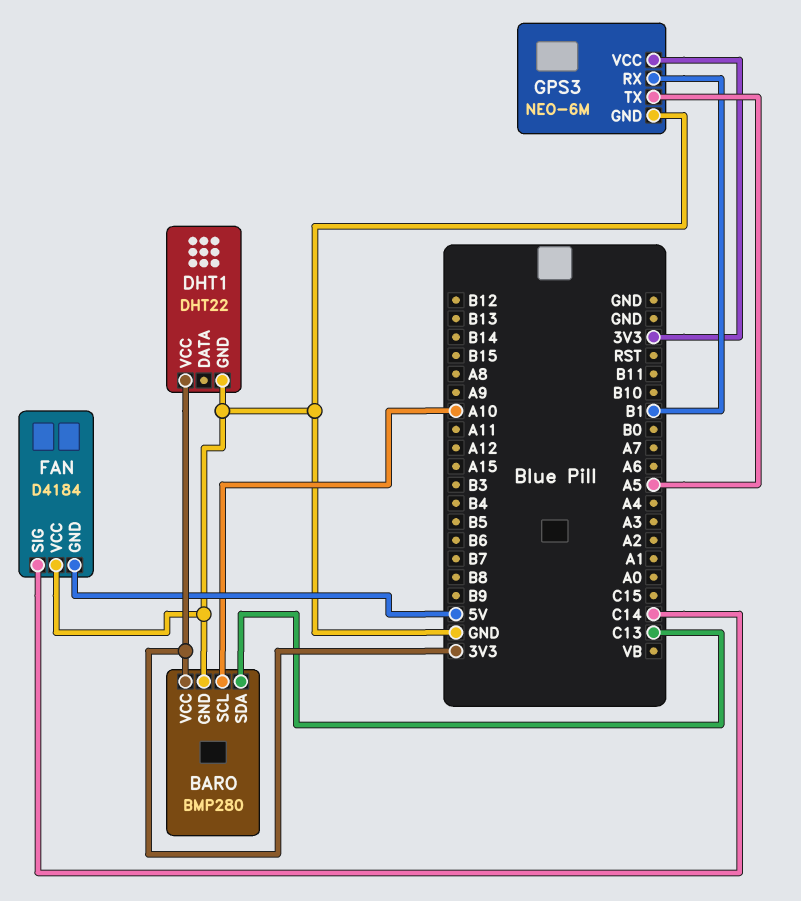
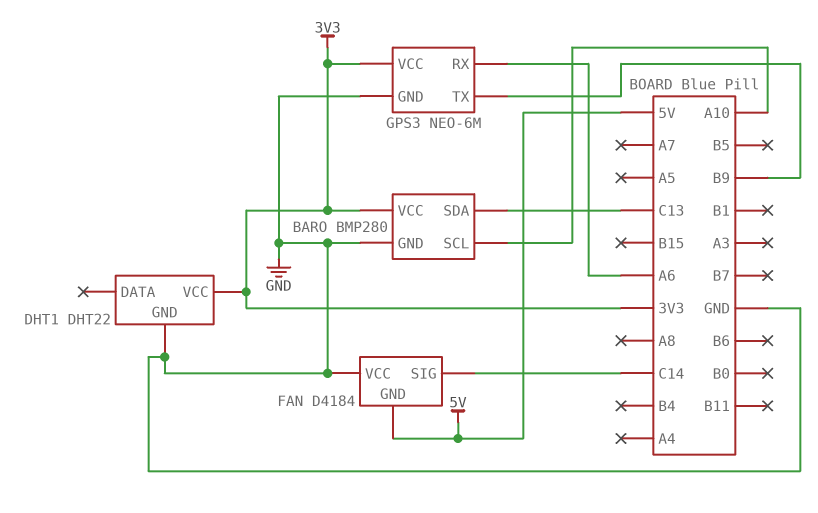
GPS3 pin RX: B1 -> A6
GPS3 pin TX: A5 -> B9

